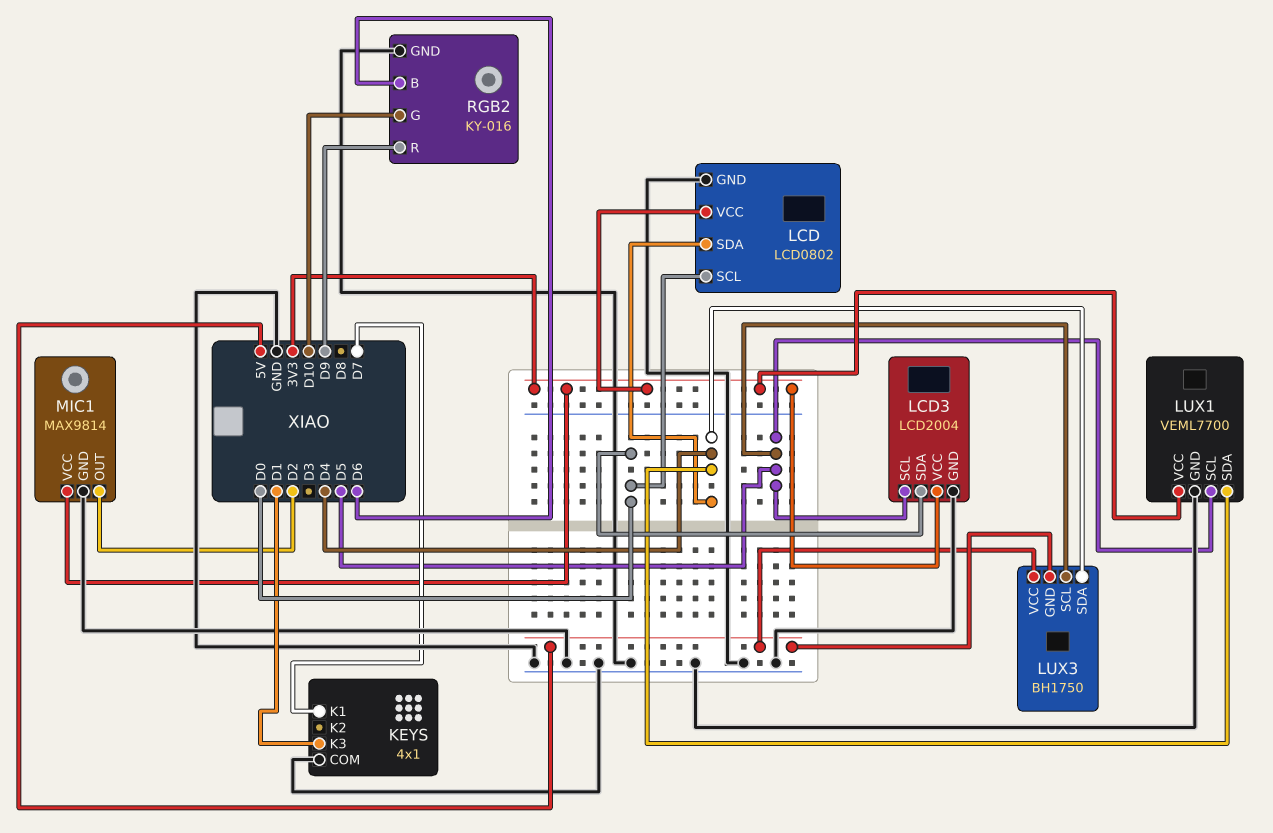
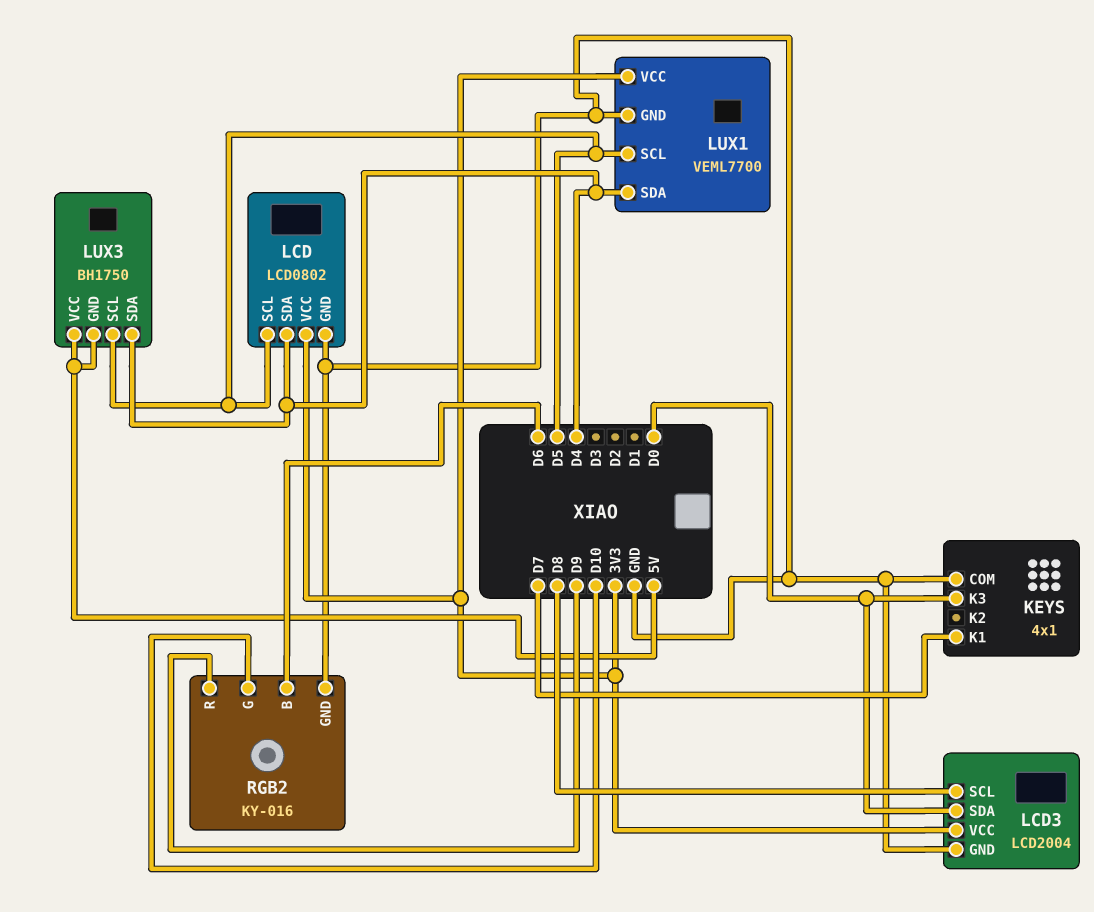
KEYS pin K3: D1 -> D0
LCD pin SCL: D0 -> D5
LCD3 pin SCL: D5 -> D8
MIC1: MAX9814 -> none
MIC1 pin GND: GND -> none
MIC1 pin OUT: D2 -> none
MIC1 pin VCC: 3V3 -> none

